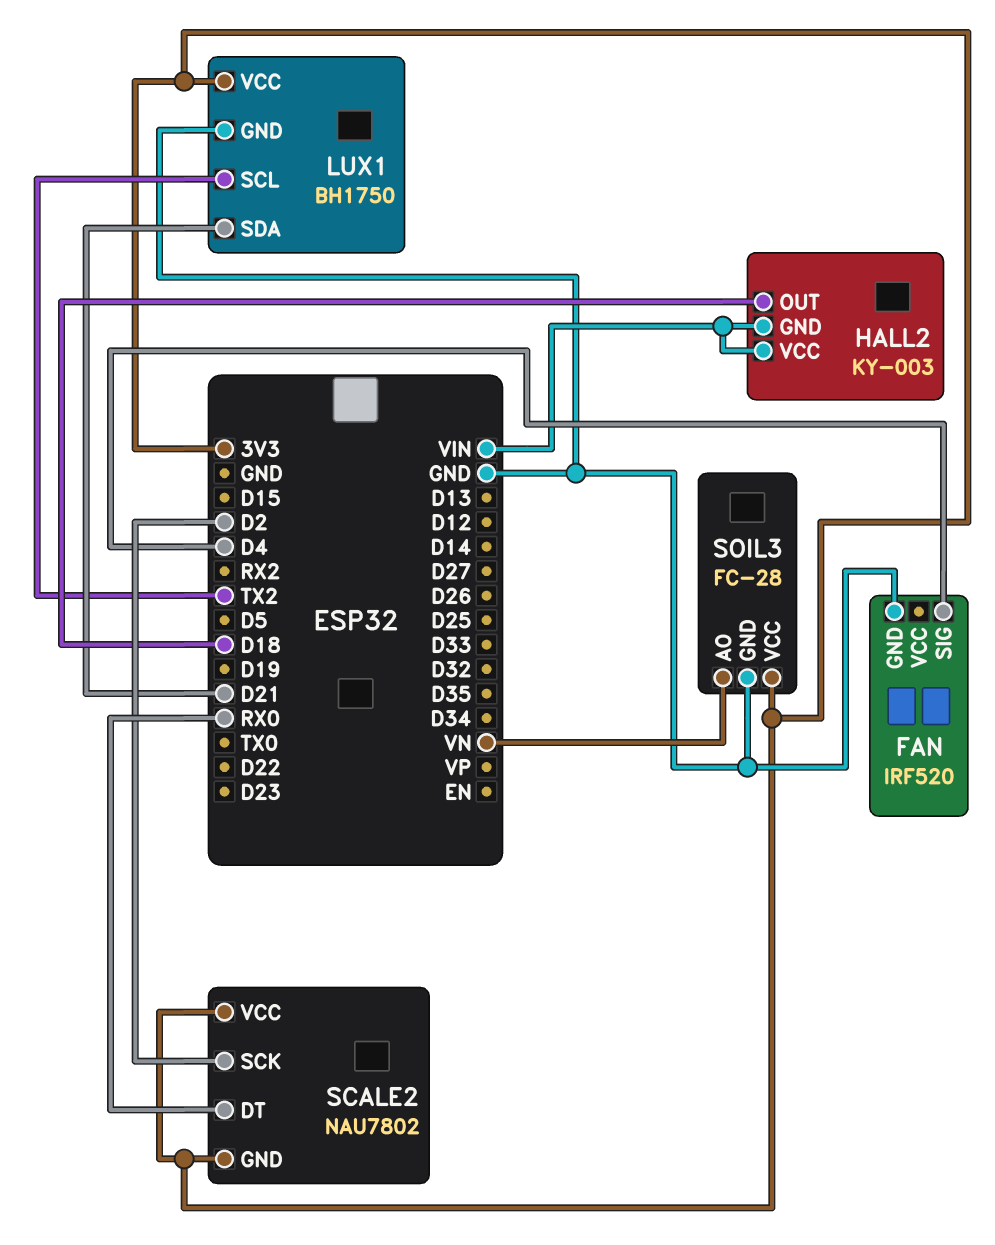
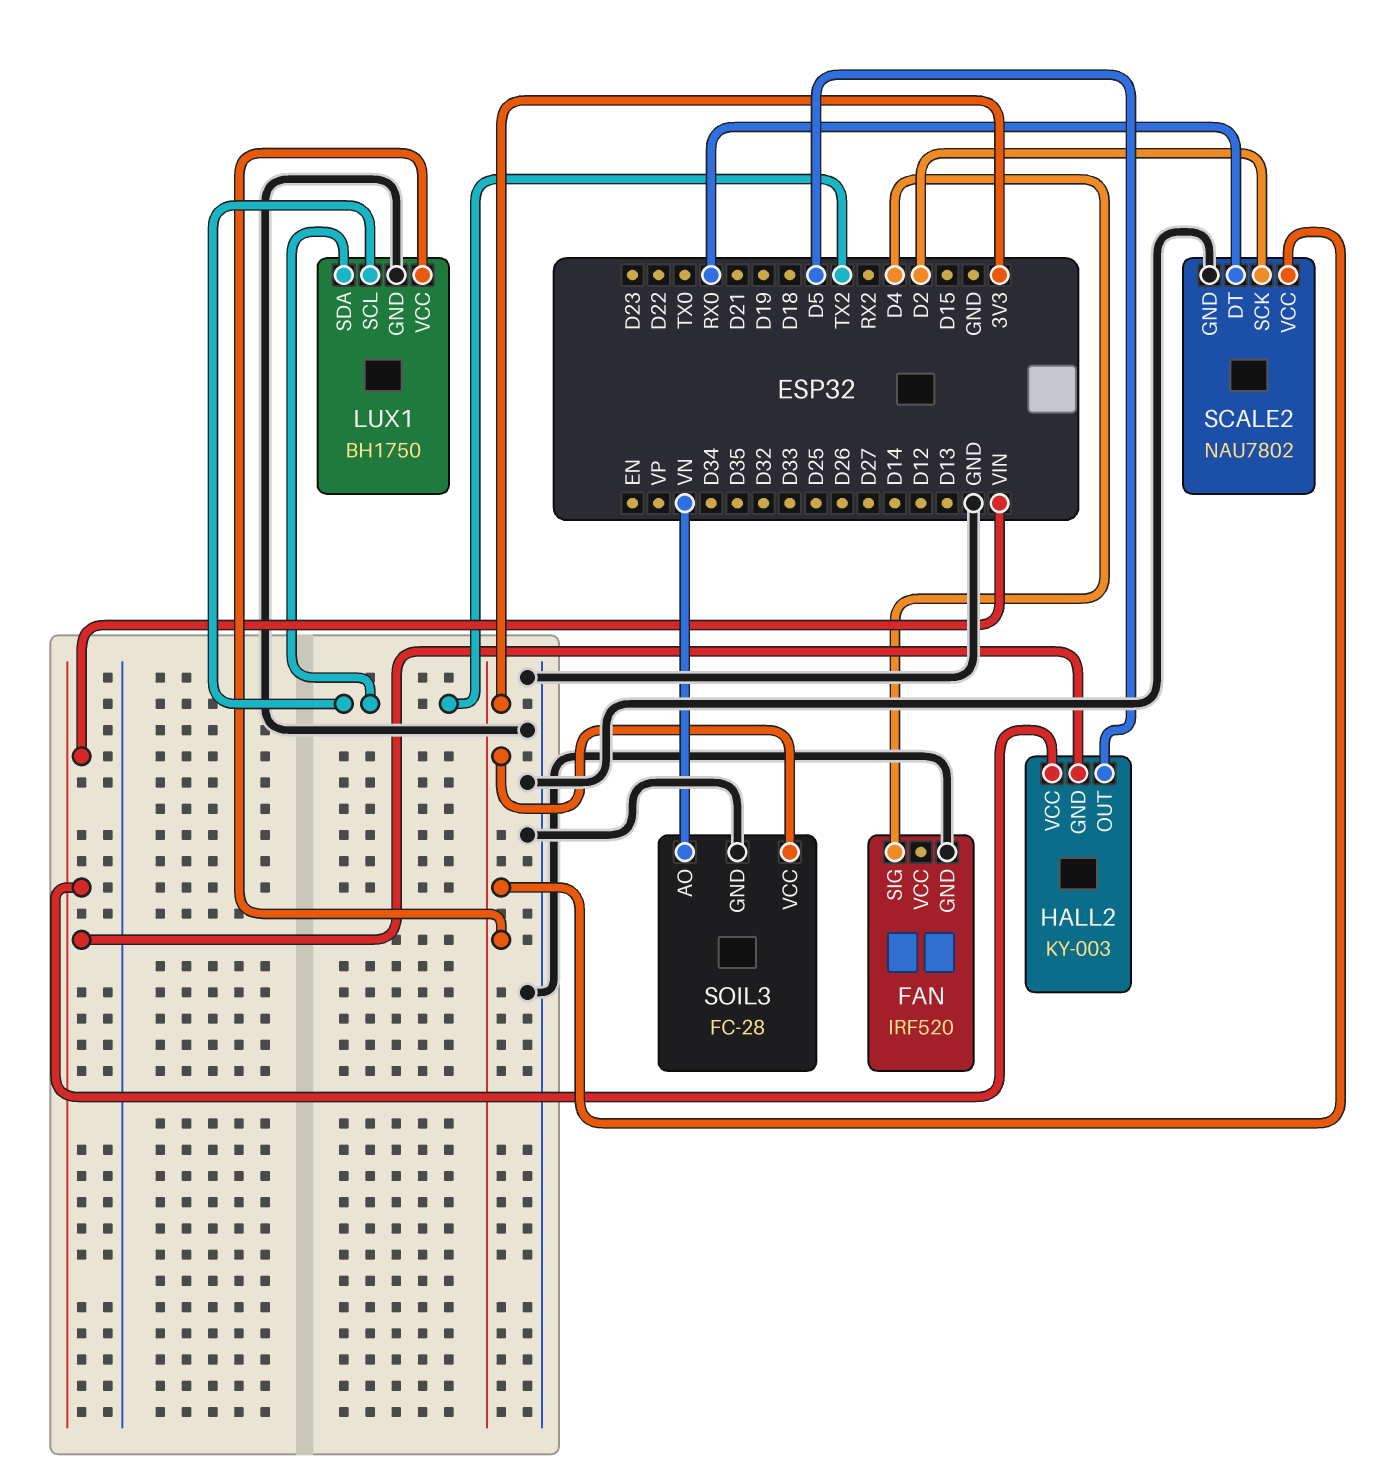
HALL2 pin OUT: D18 -> D5
LUX1 pin SDA: D21 -> TX2
SCALE2 pin GND: 3V3 -> GND

